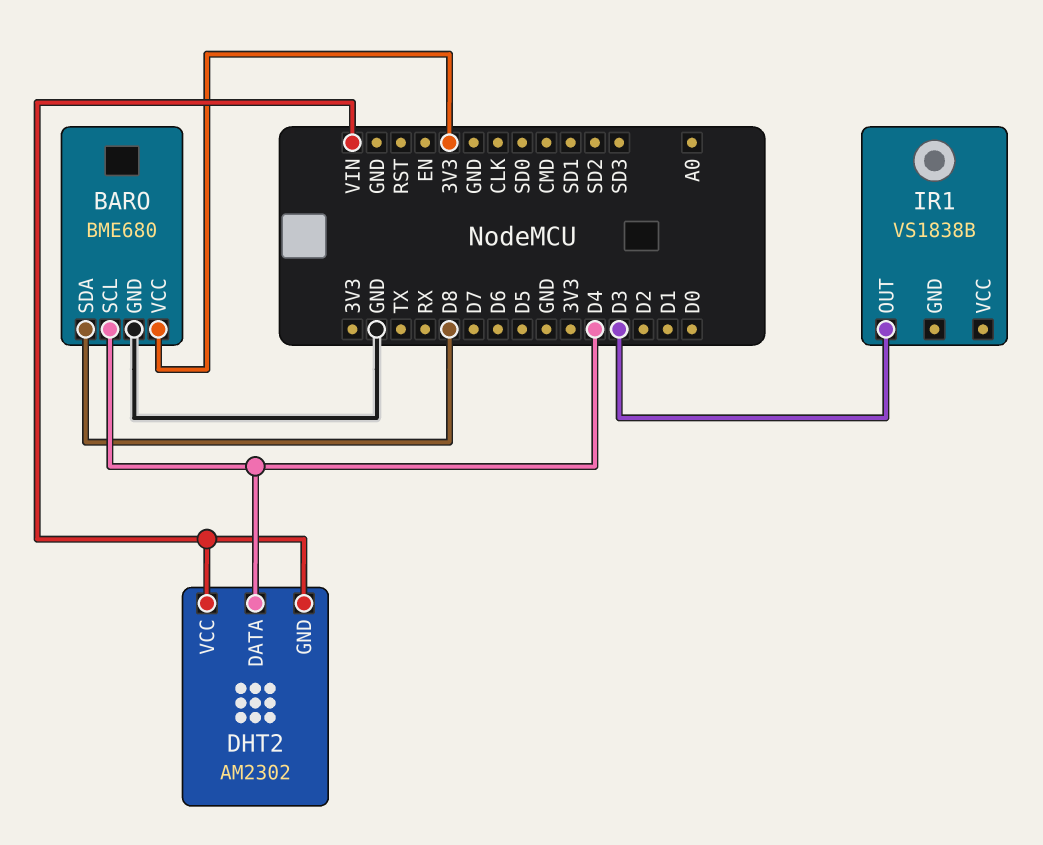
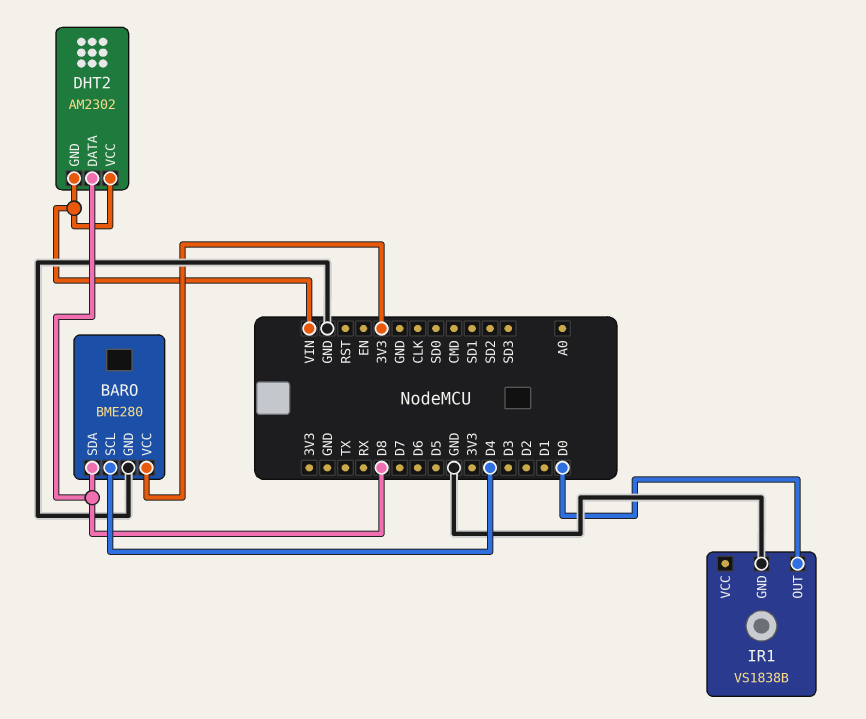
BARO: BME680 -> BME280
DHT2 pin DATA: D4 -> D8
IR1 pin GND: none -> GND
IR1 pin OUT: D3 -> D0

